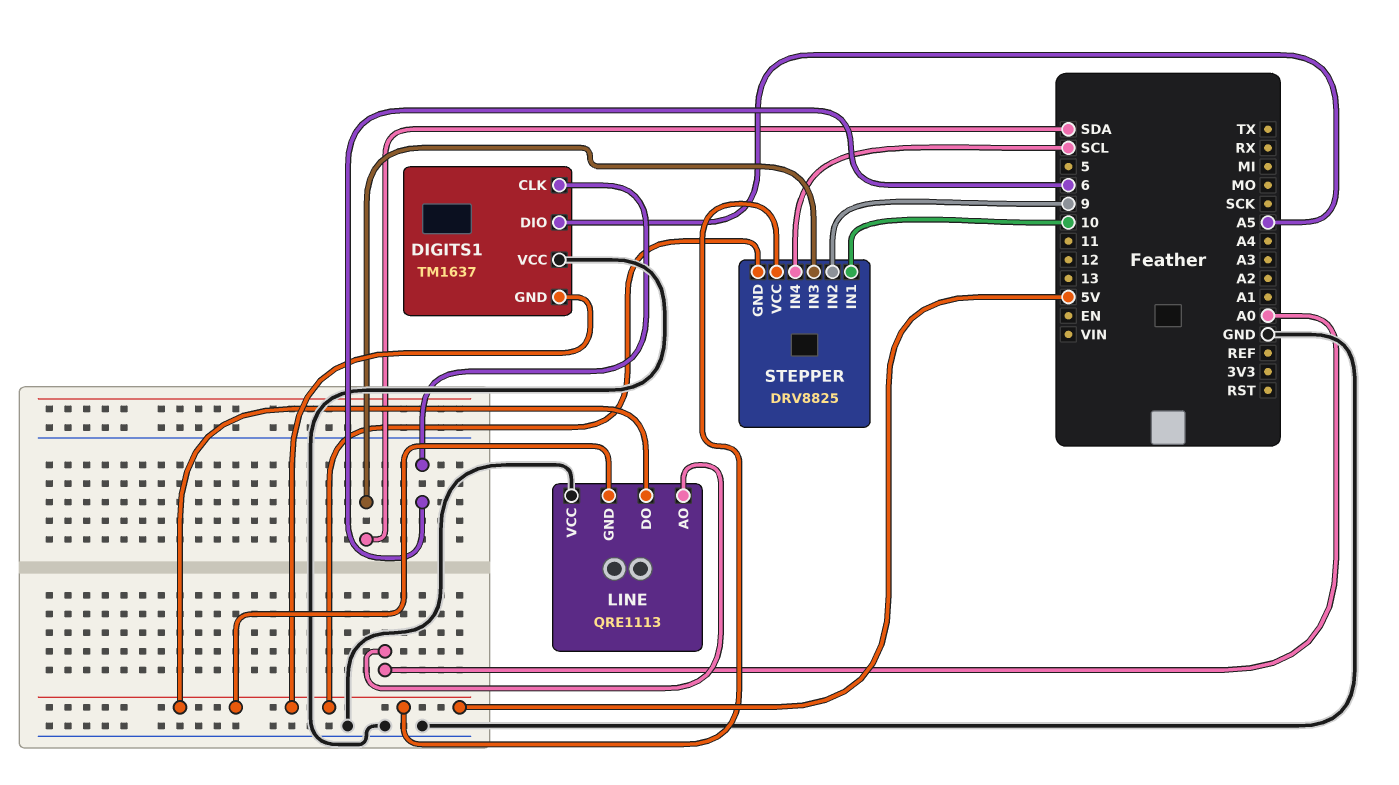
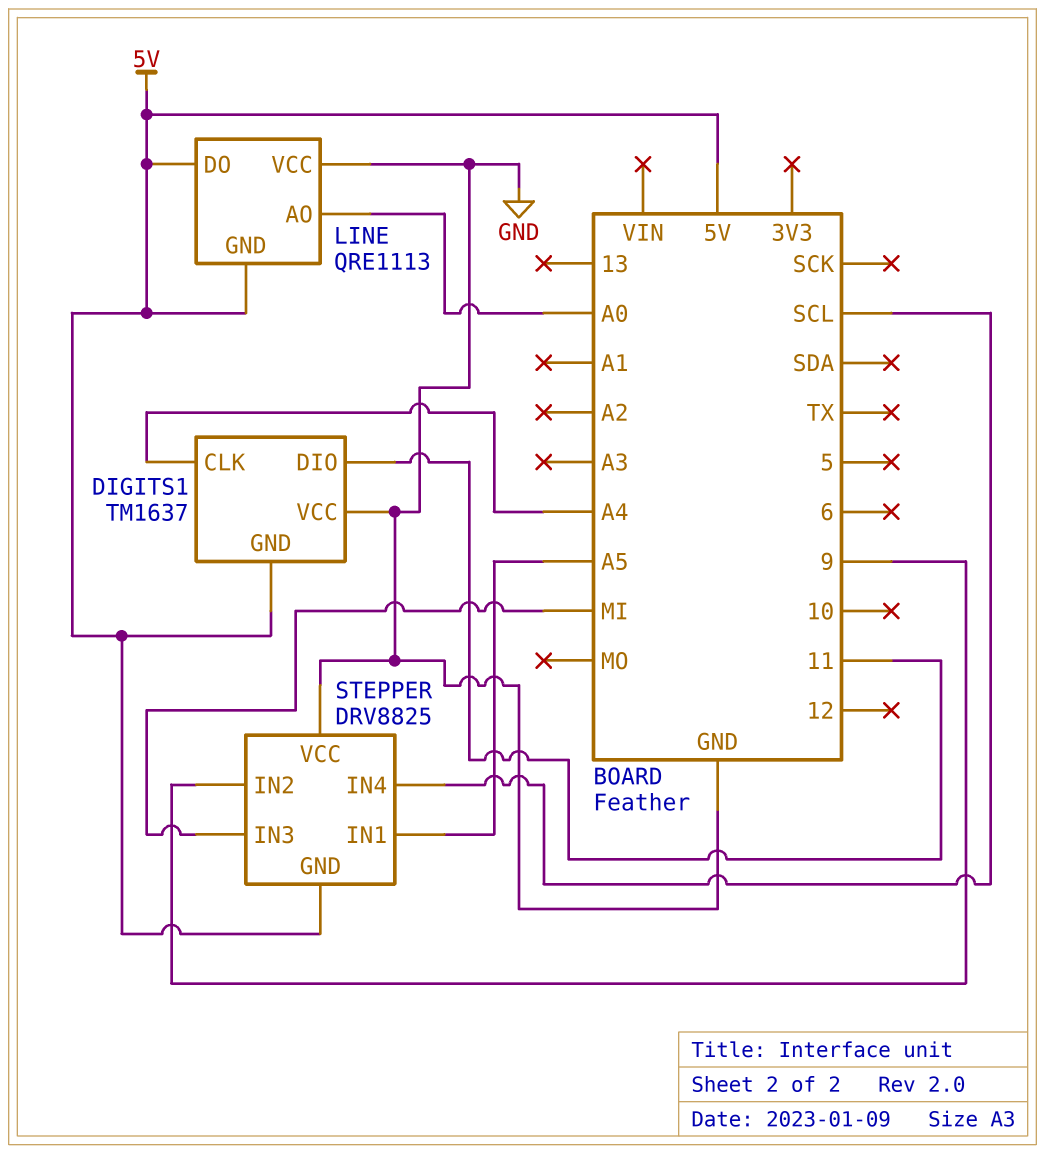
DIGITS1 pin CLK: 6 -> A4
DIGITS1 pin DIO: A5 -> 11
STEPPER pin IN1: 10 -> A5
STEPPER pin IN3: SDA -> MI
STEPPER pin VCC: 5V -> GND

